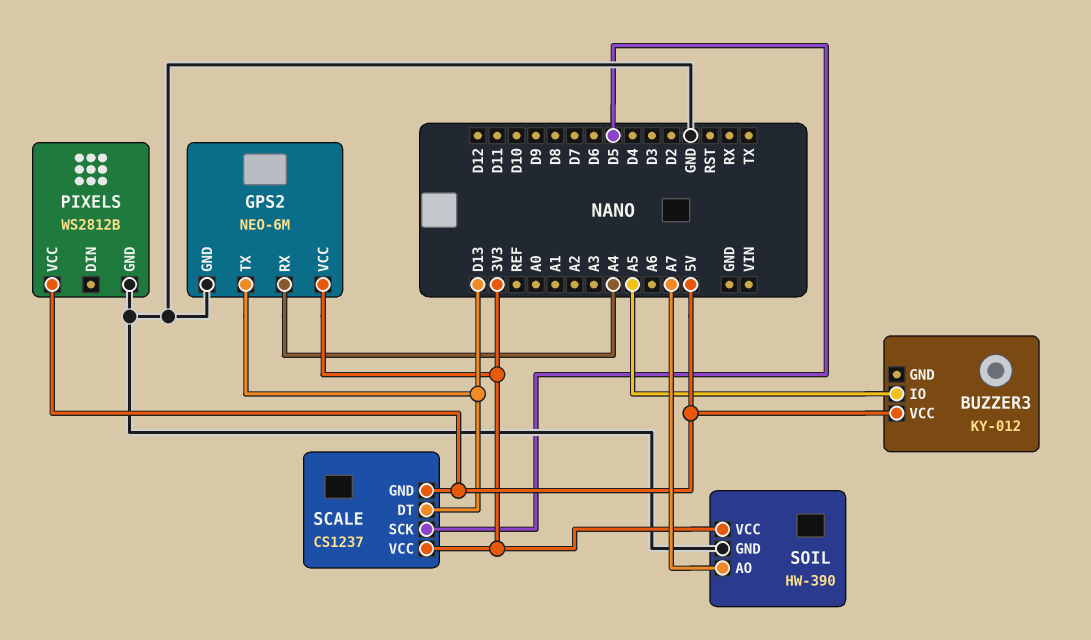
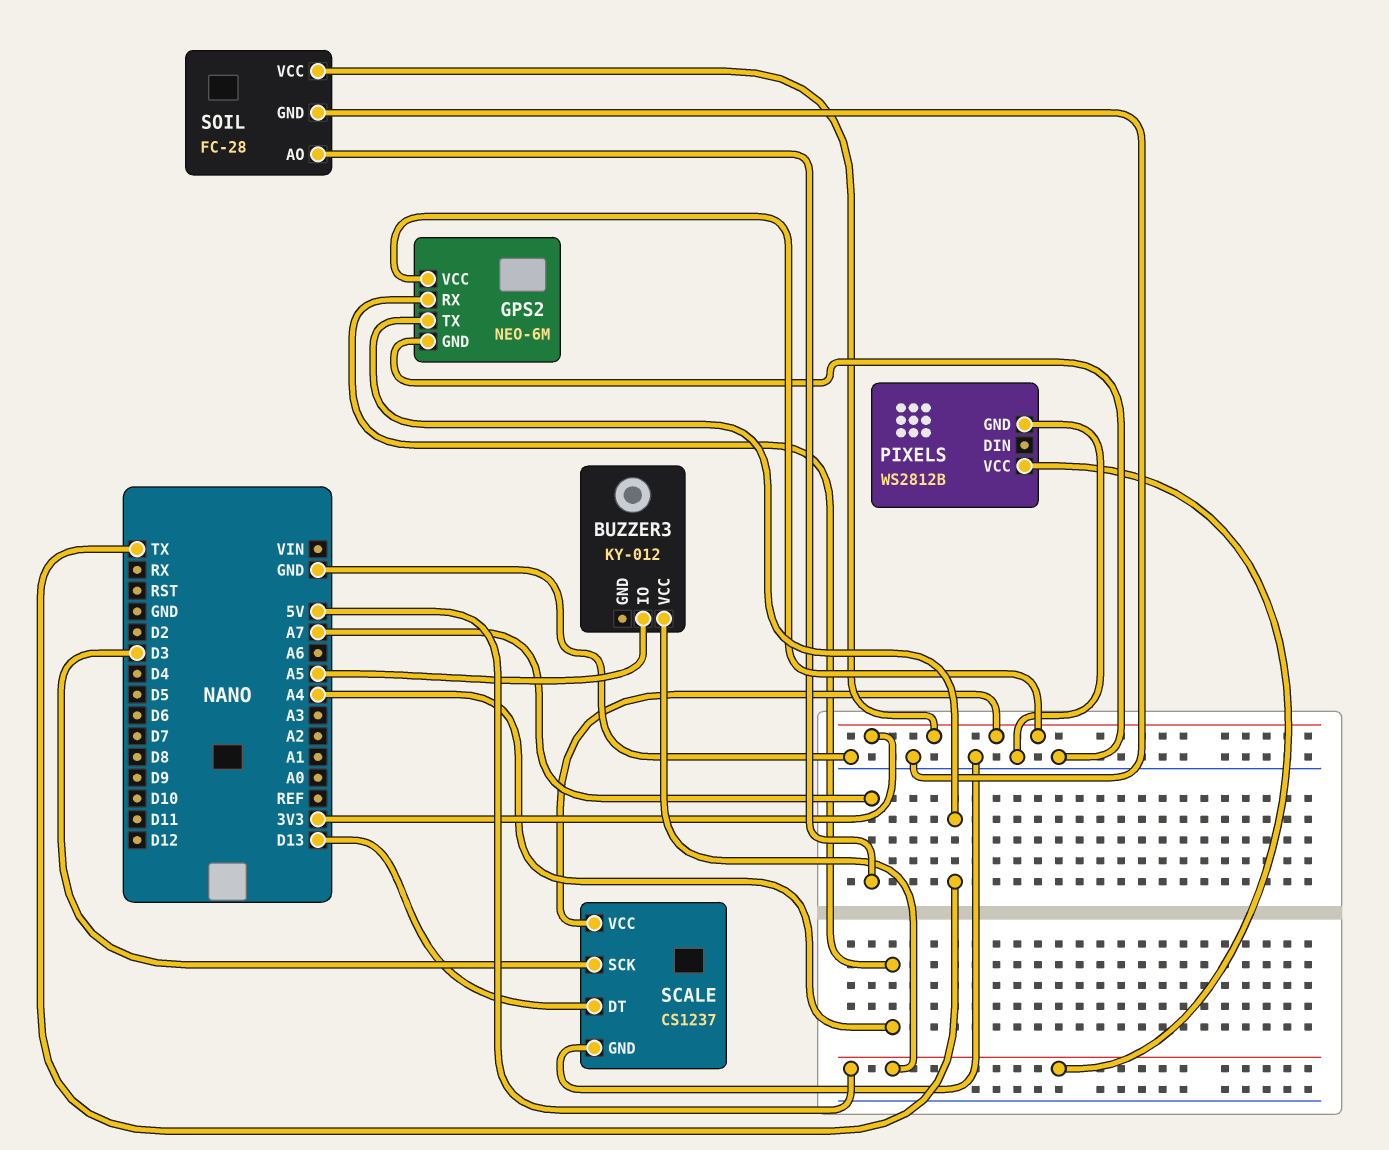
GPS2 pin TX: D13 -> TX
SCALE pin GND: 5V -> GND
SCALE pin SCK: D5 -> D3
SOIL: HW-390 -> FC-28

